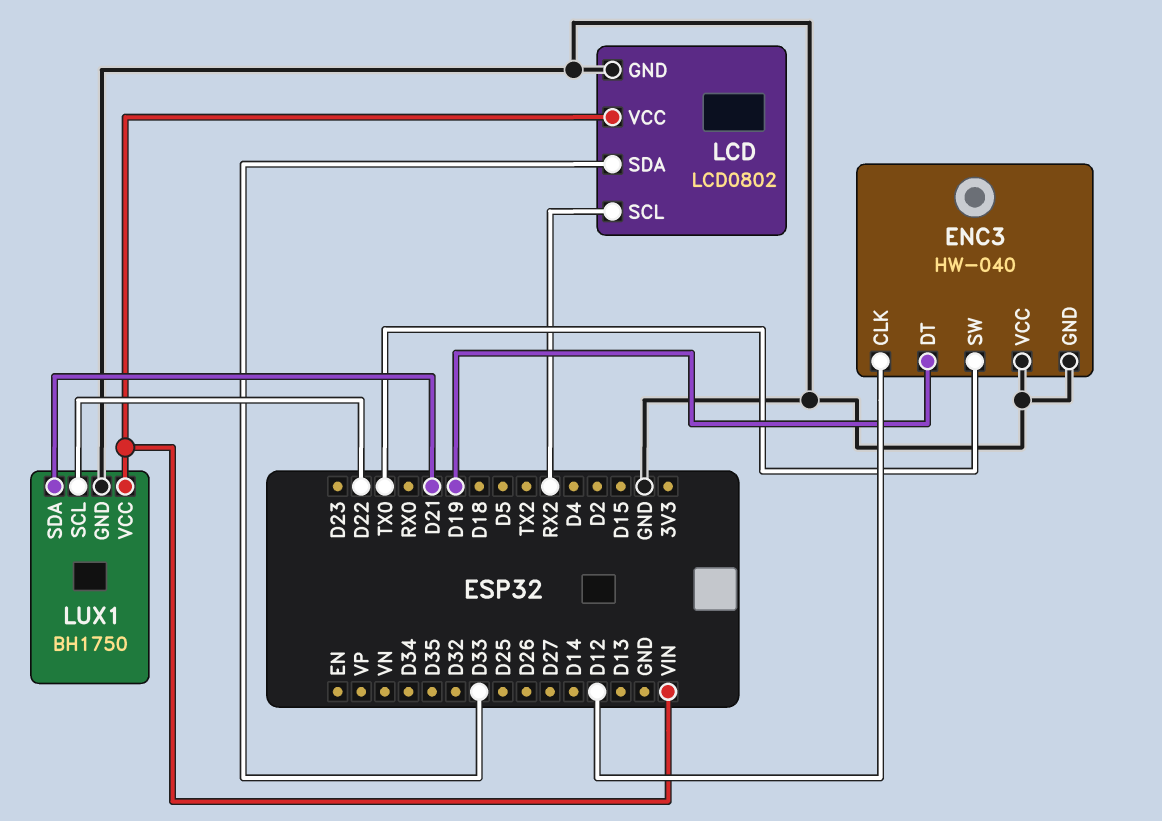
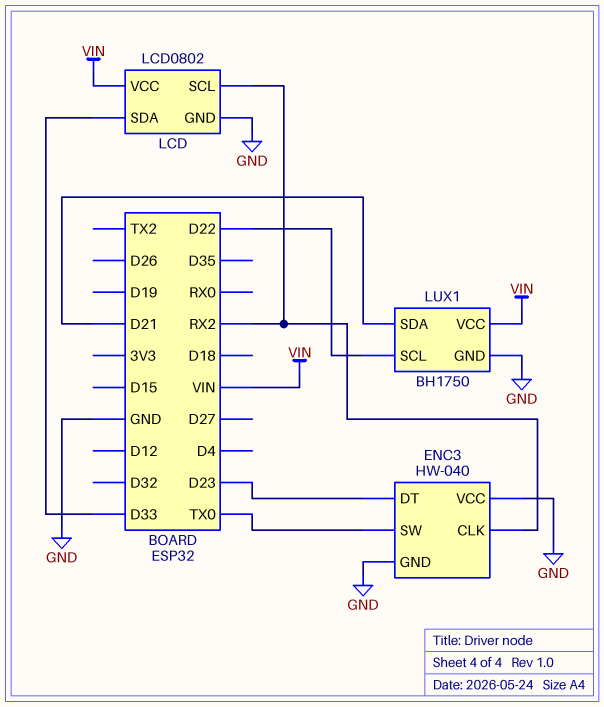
ENC3 pin CLK: D12 -> RX2
ENC3 pin DT: D19 -> D23

